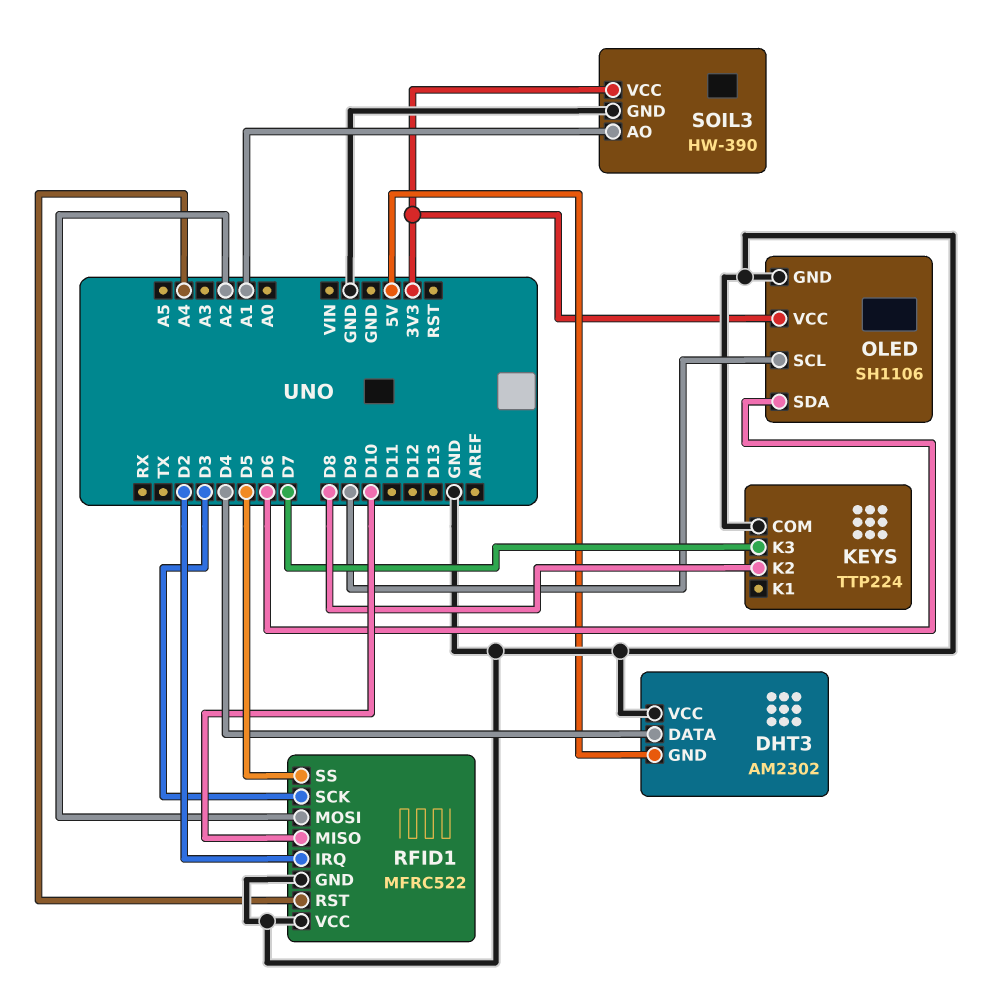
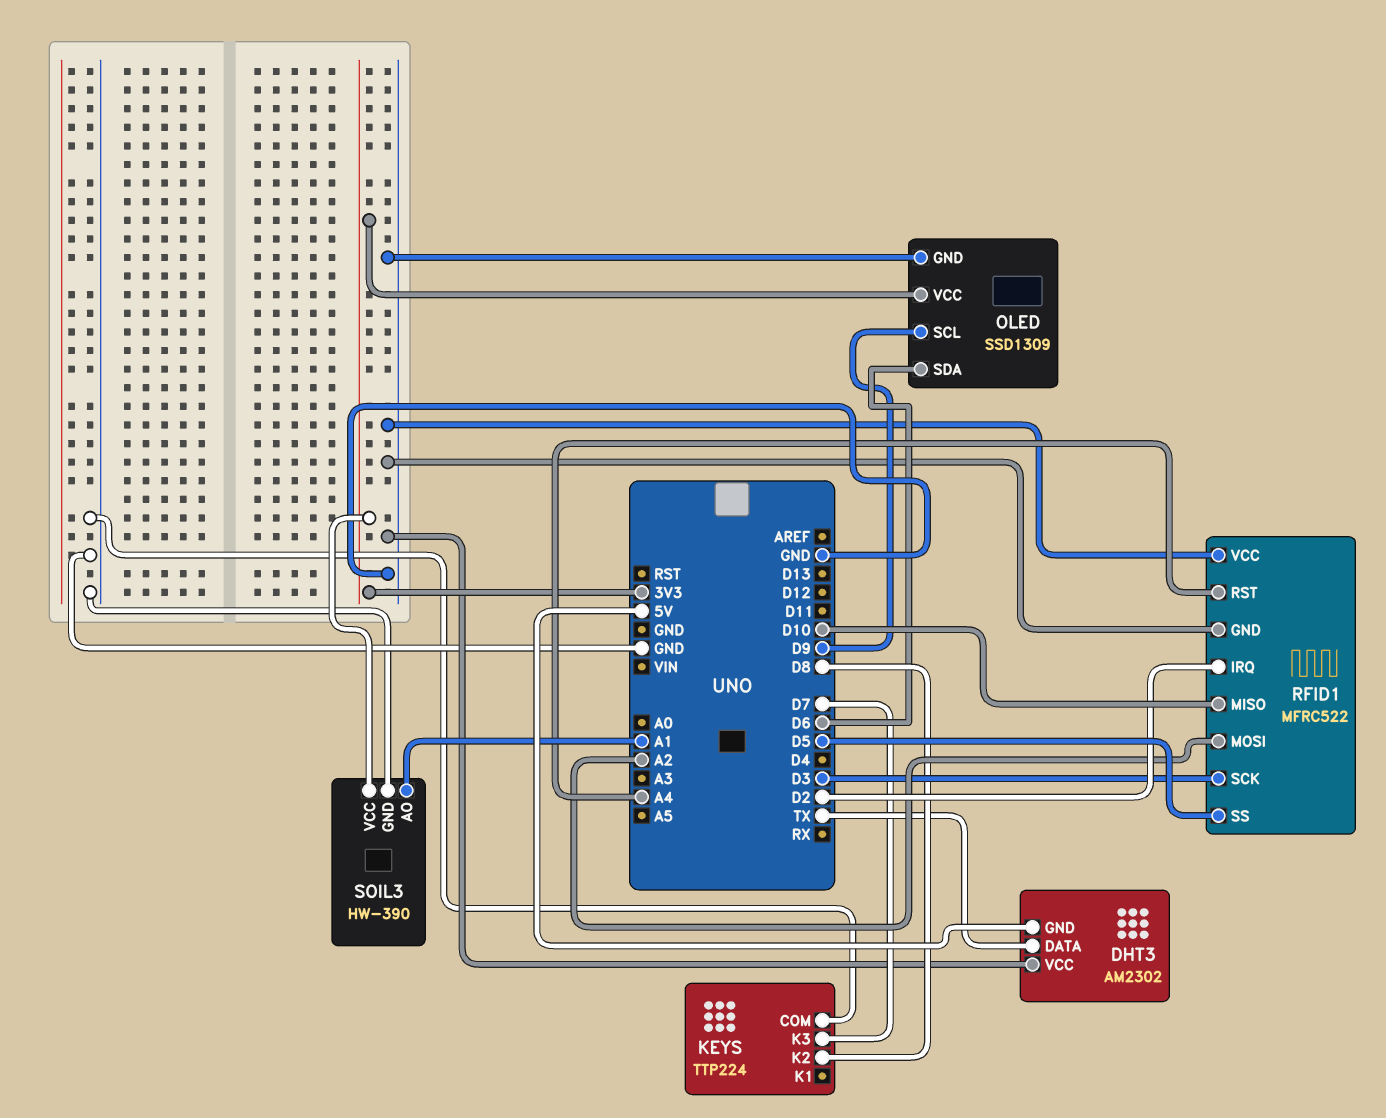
DHT3 pin DATA: D4 -> TX
OLED: SH1106 -> SSD1309

